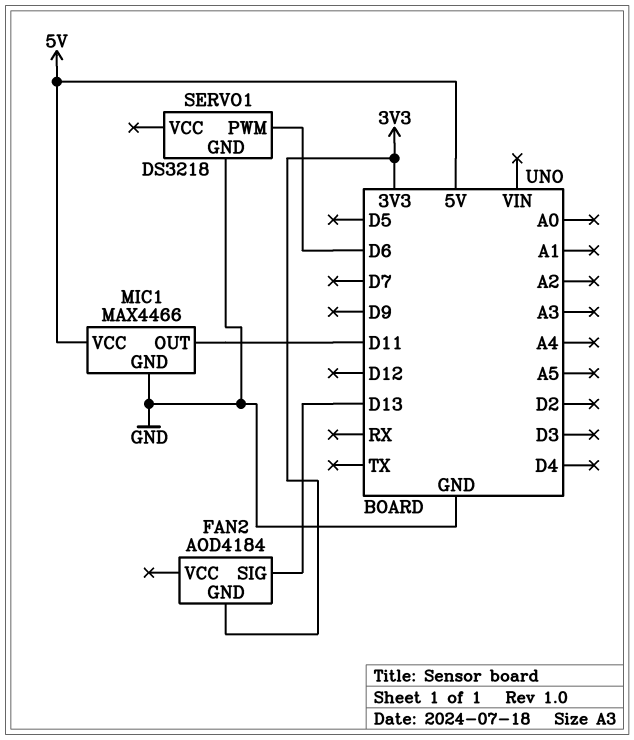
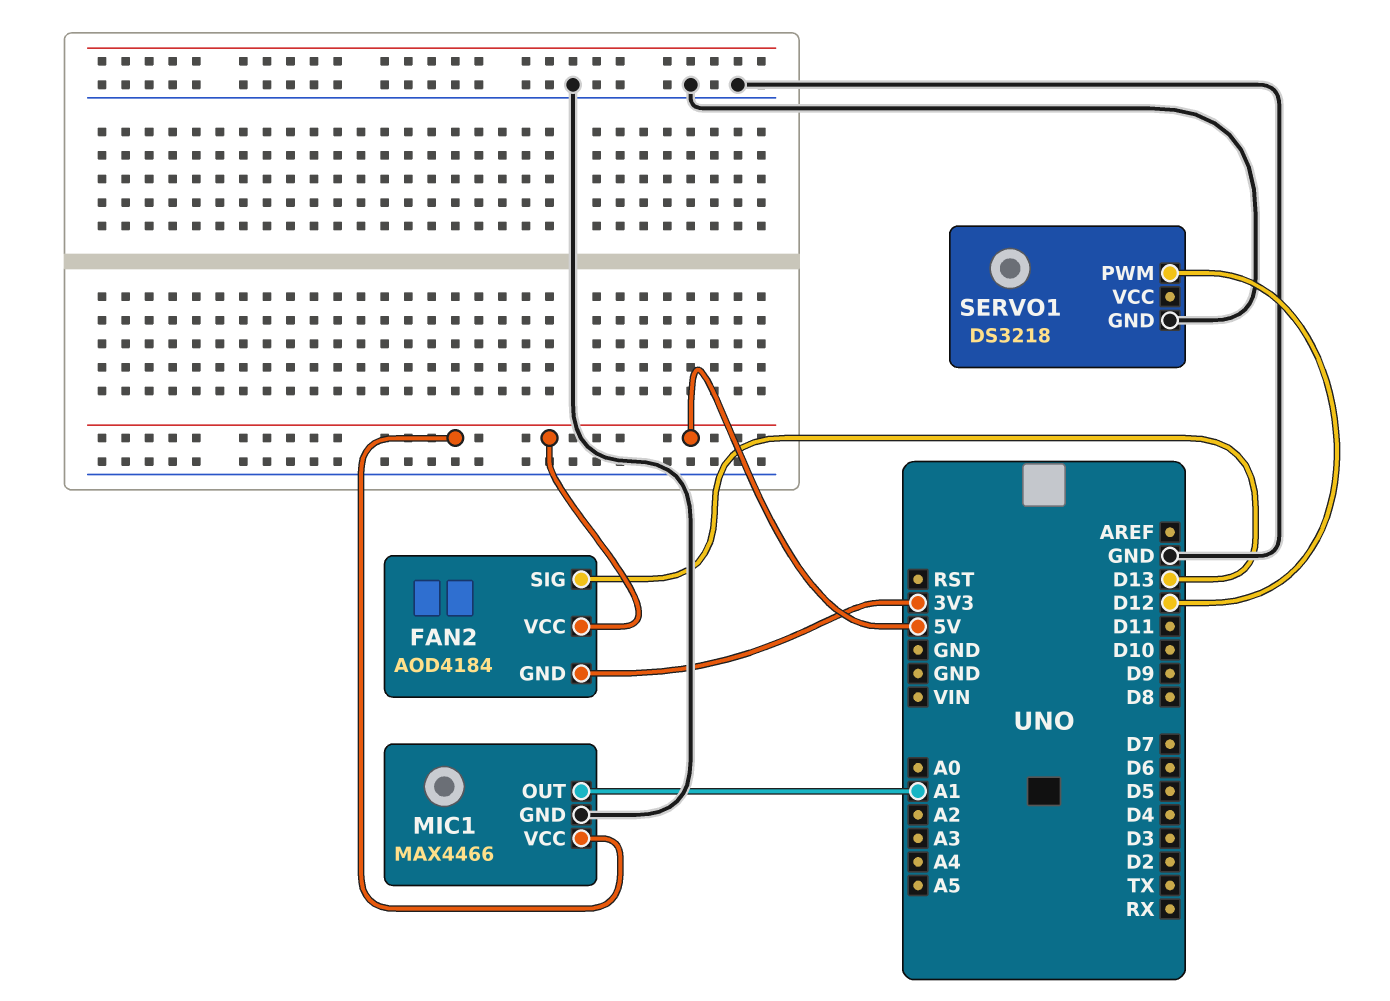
FAN2 pin VCC: none -> 5V
MIC1 pin OUT: D11 -> A1
SERVO1 pin PWM: D6 -> D12

